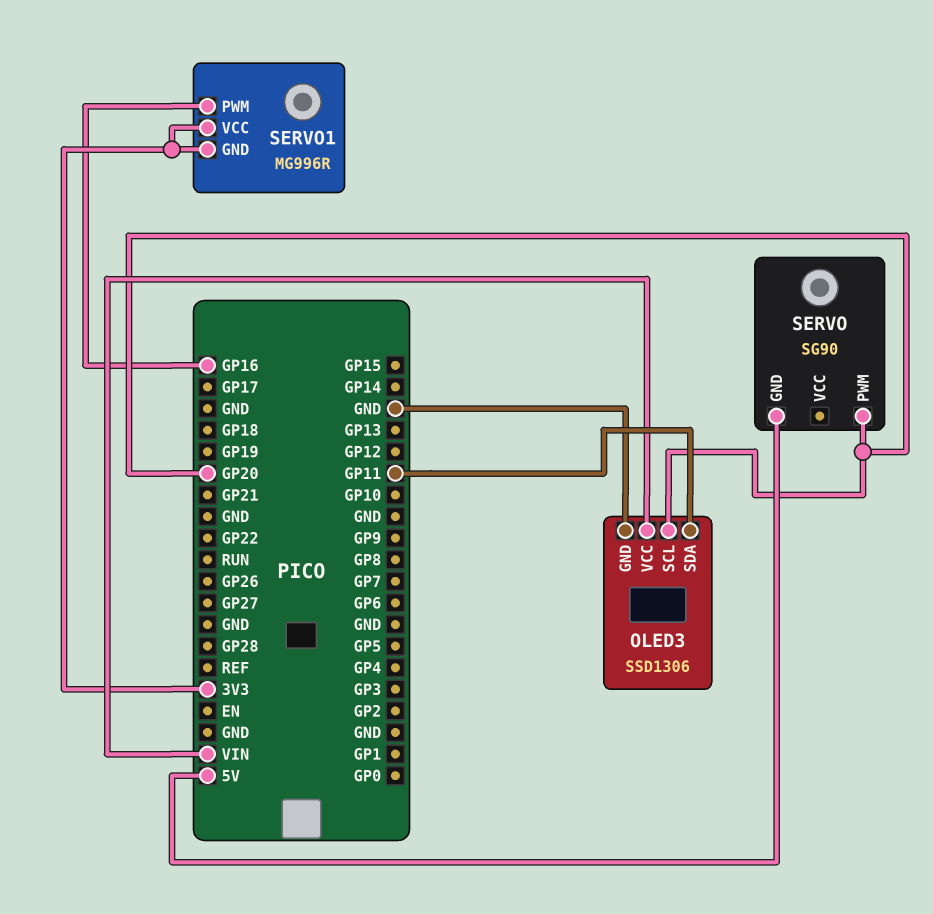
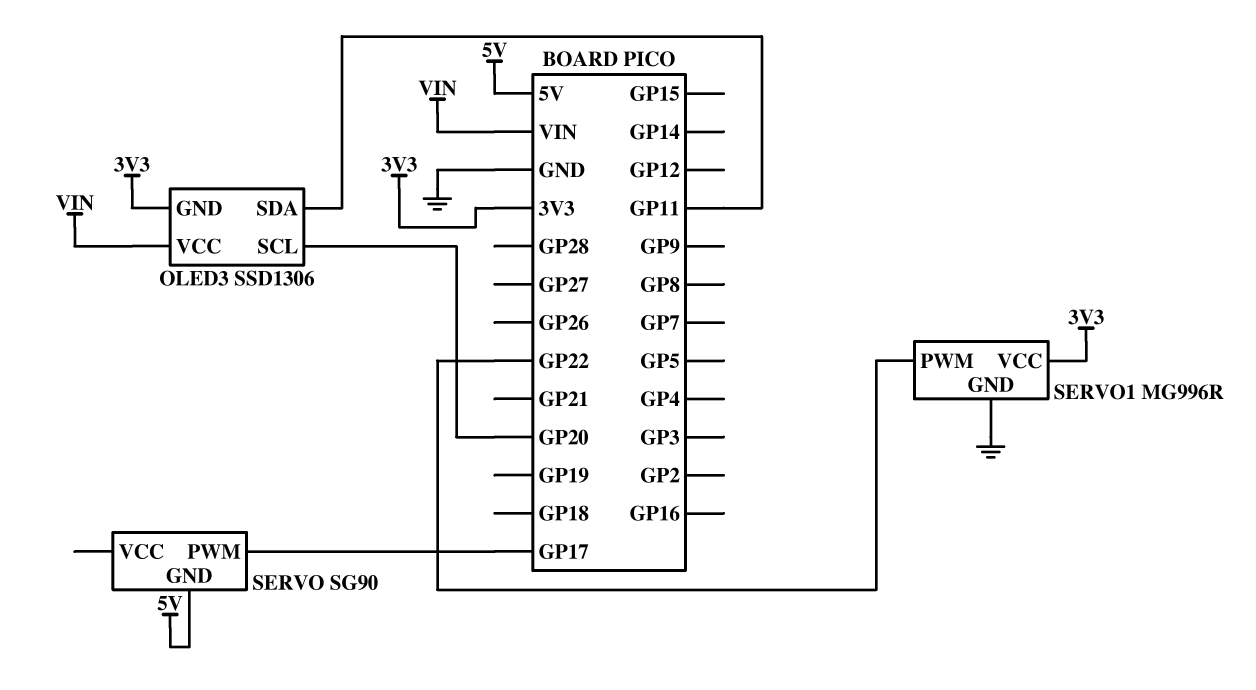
OLED3 pin GND: GND -> 3V3
SERVO pin PWM: GP20 -> GP17
SERVO1 pin GND: 3V3 -> GND
SERVO1 pin PWM: GP16 -> GP22

